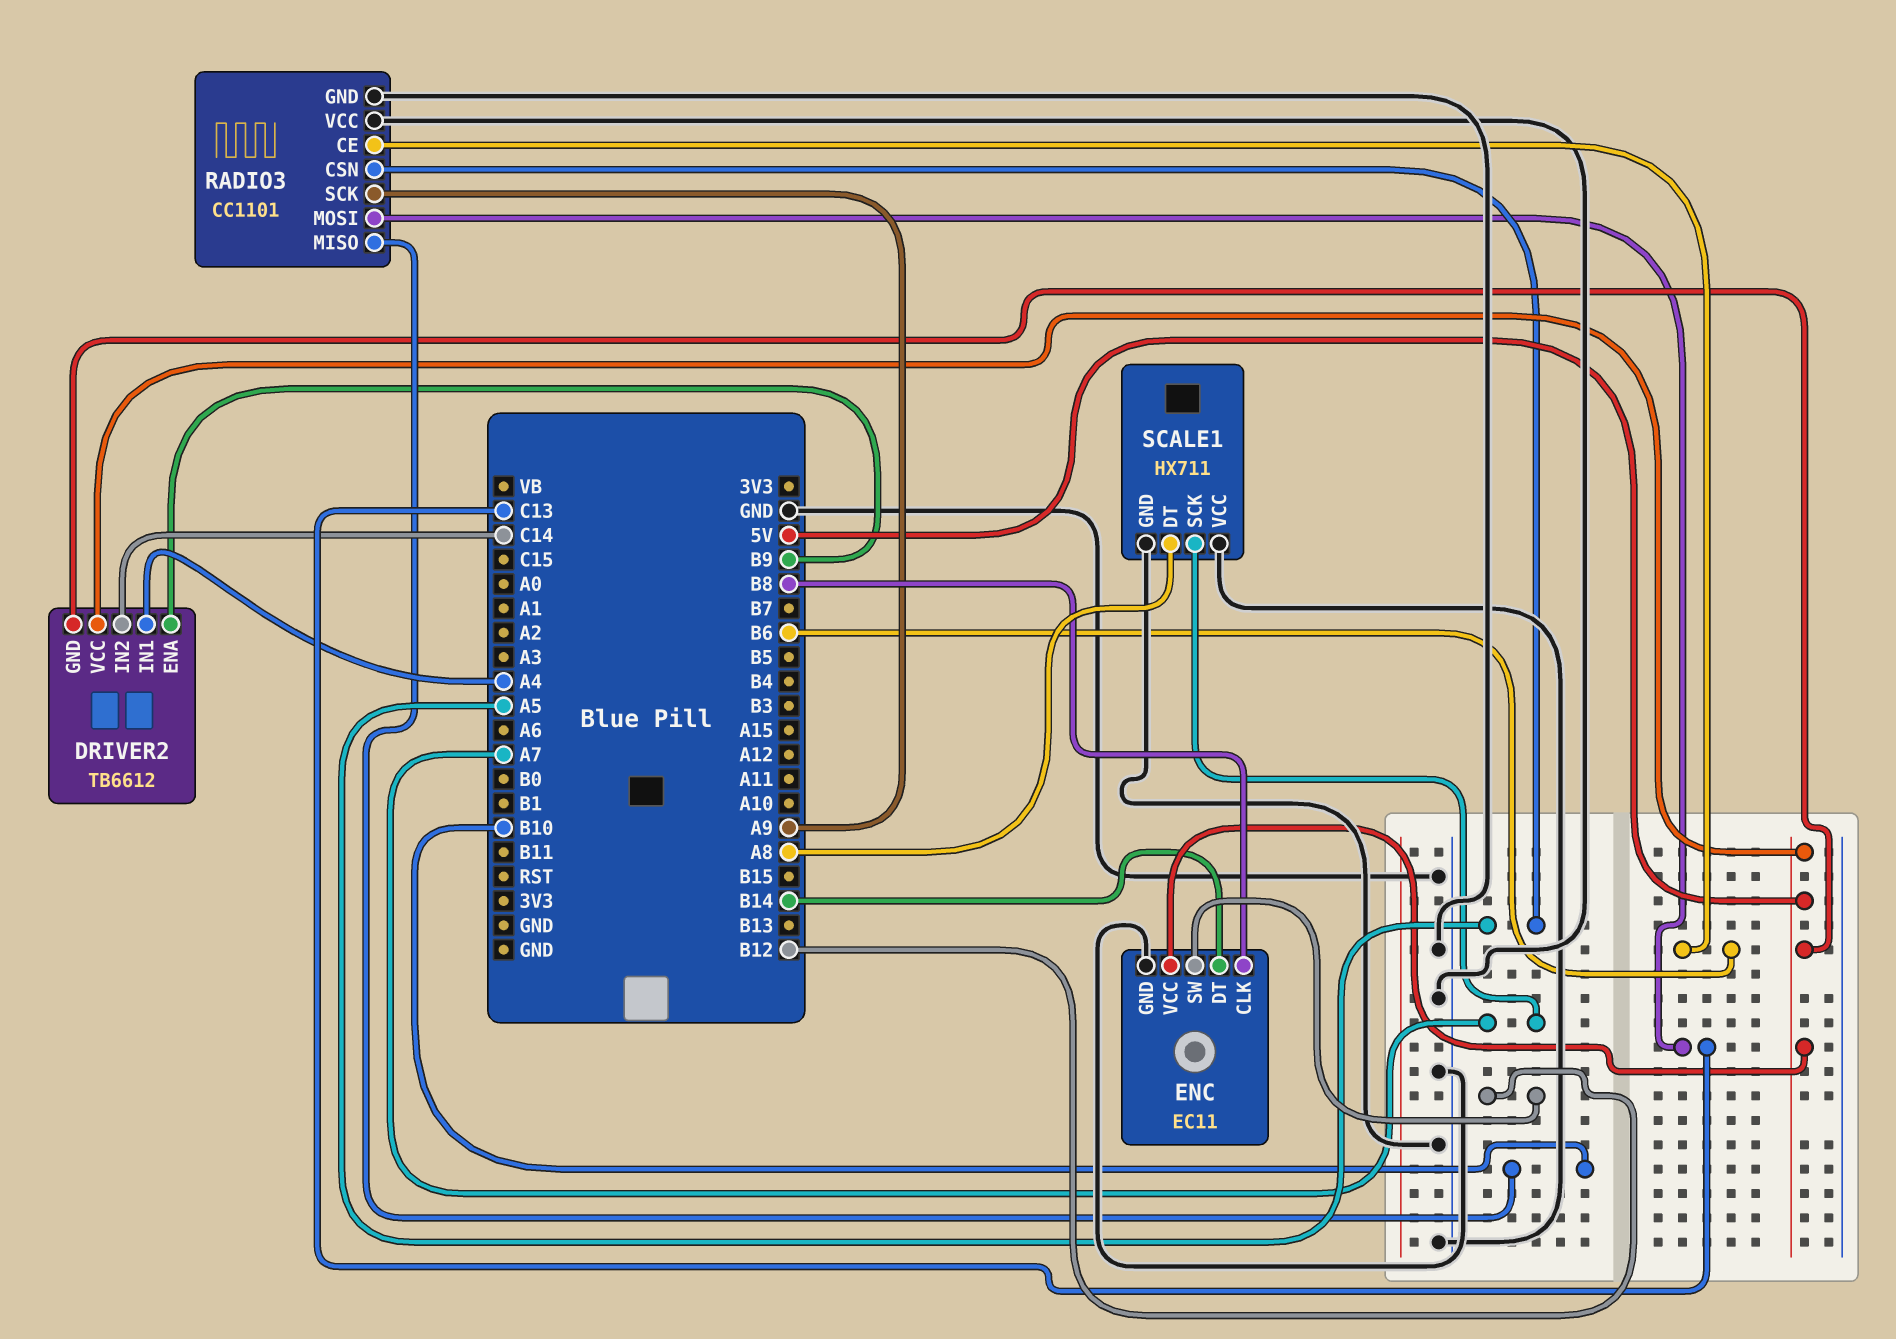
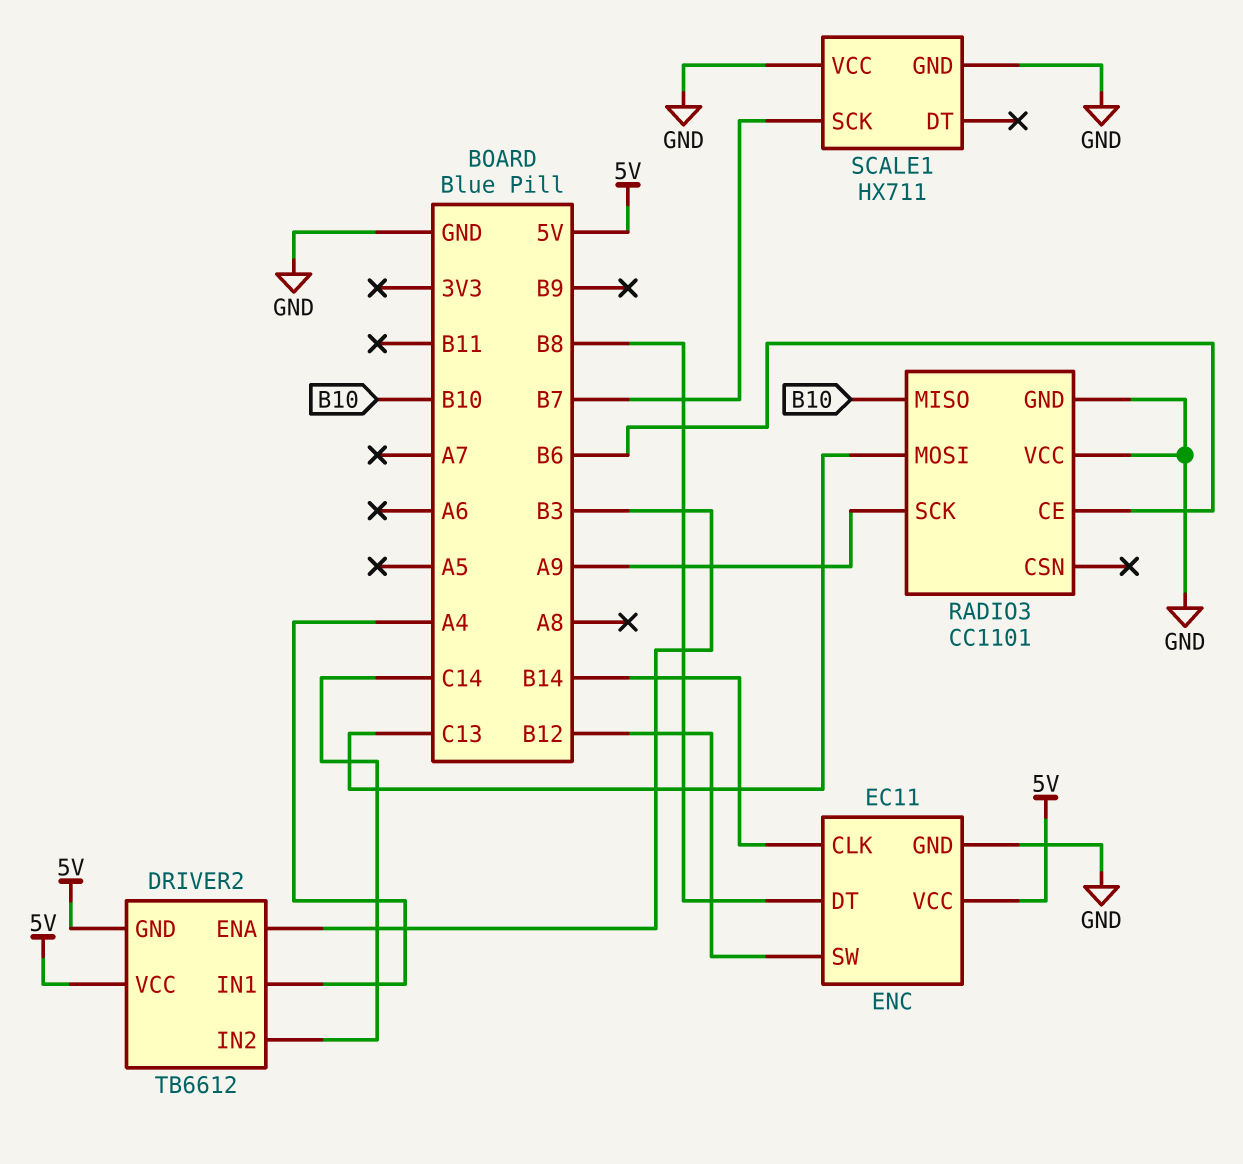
DRIVER2 pin ENA: B9 -> B3
ENC pin CLK: B8 -> B14
ENC pin DT: B14 -> B8
RADIO3 pin CSN: A5 -> none
SCALE1 pin DT: A8 -> none
SCALE1 pin SCK: A7 -> B7

